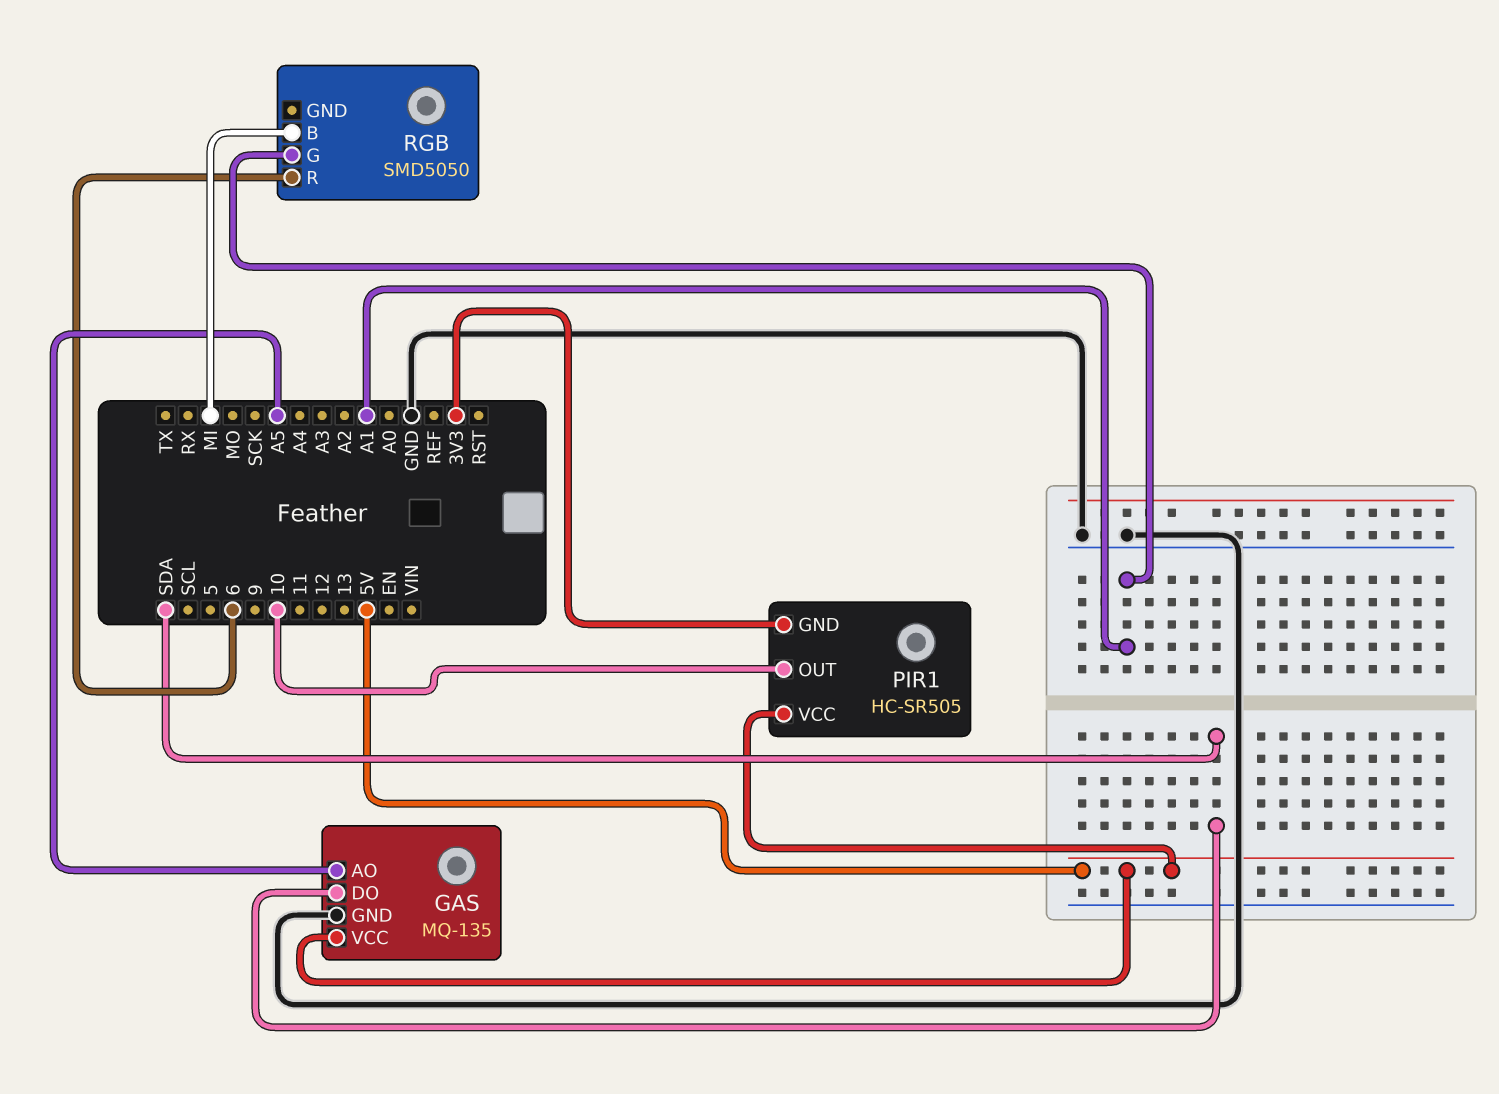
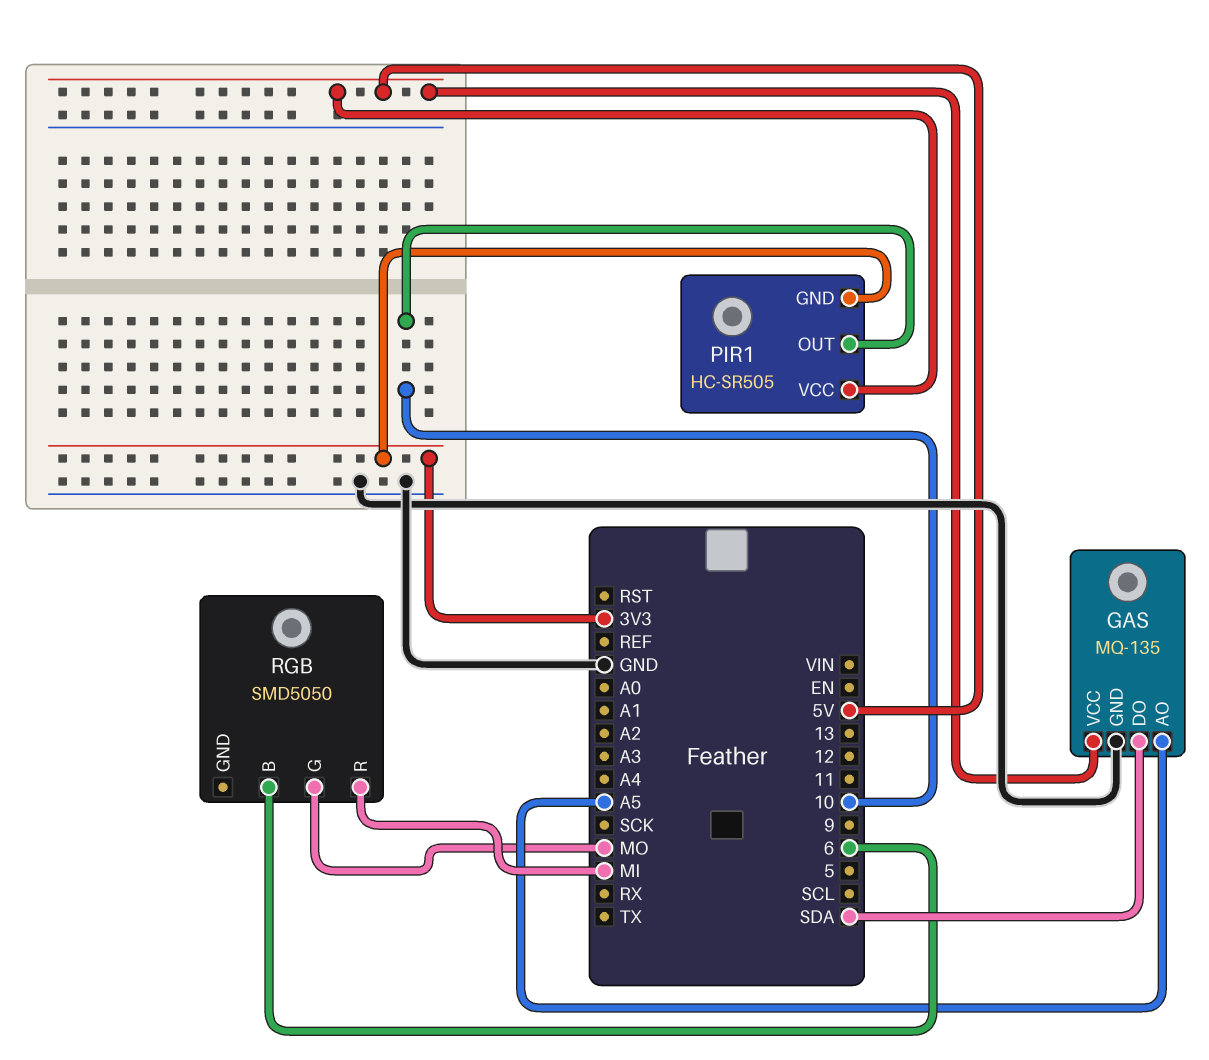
RGB pin B: MI -> 6
RGB pin G: A1 -> MO
RGB pin R: 6 -> MI

